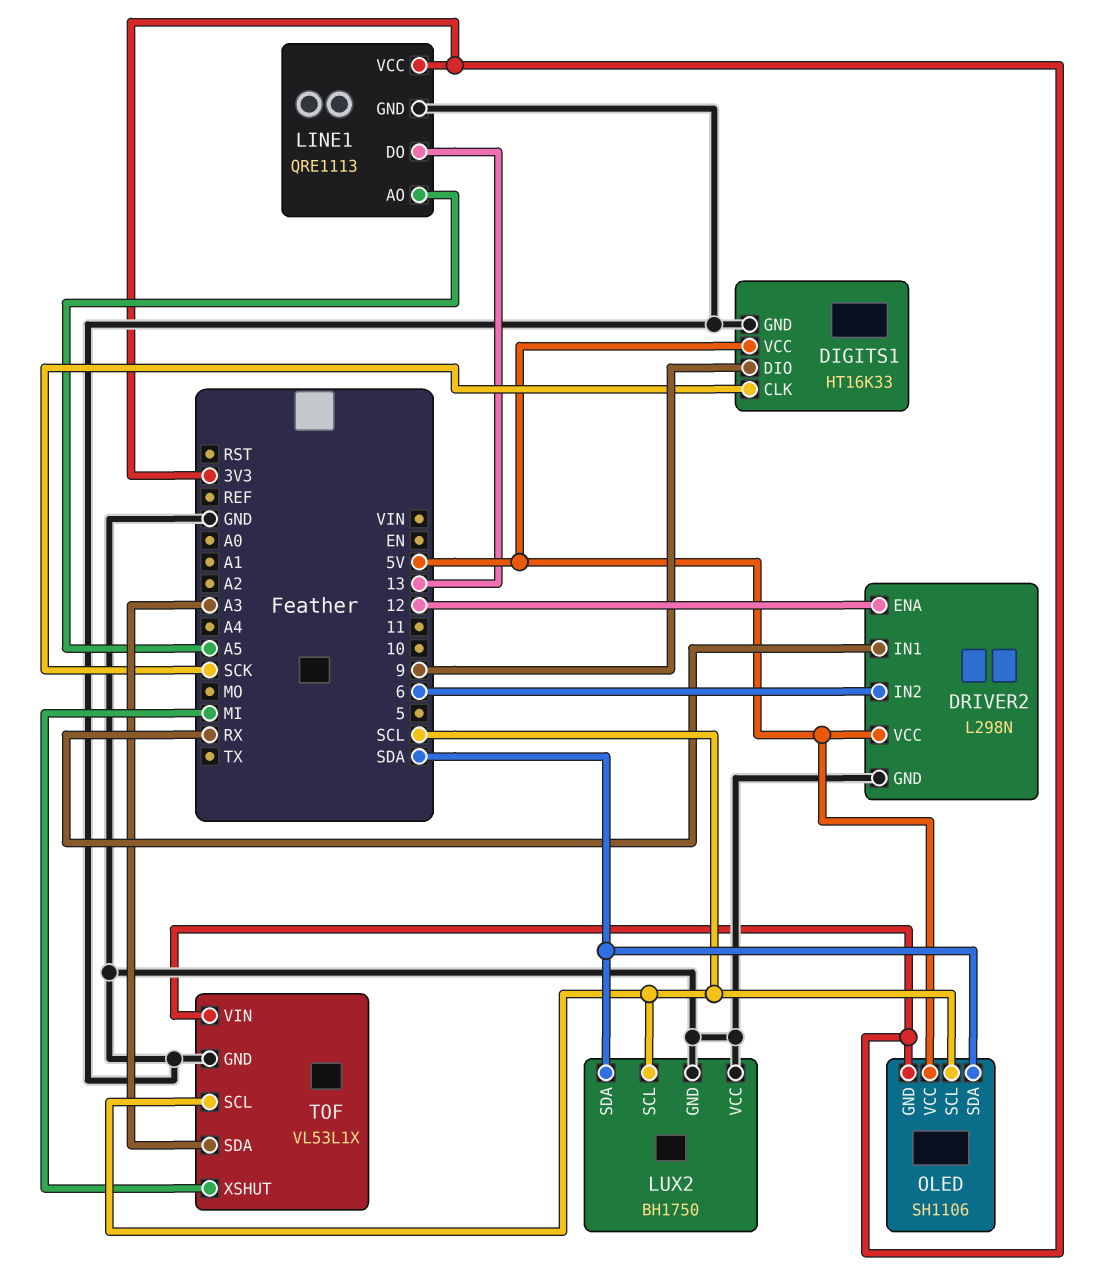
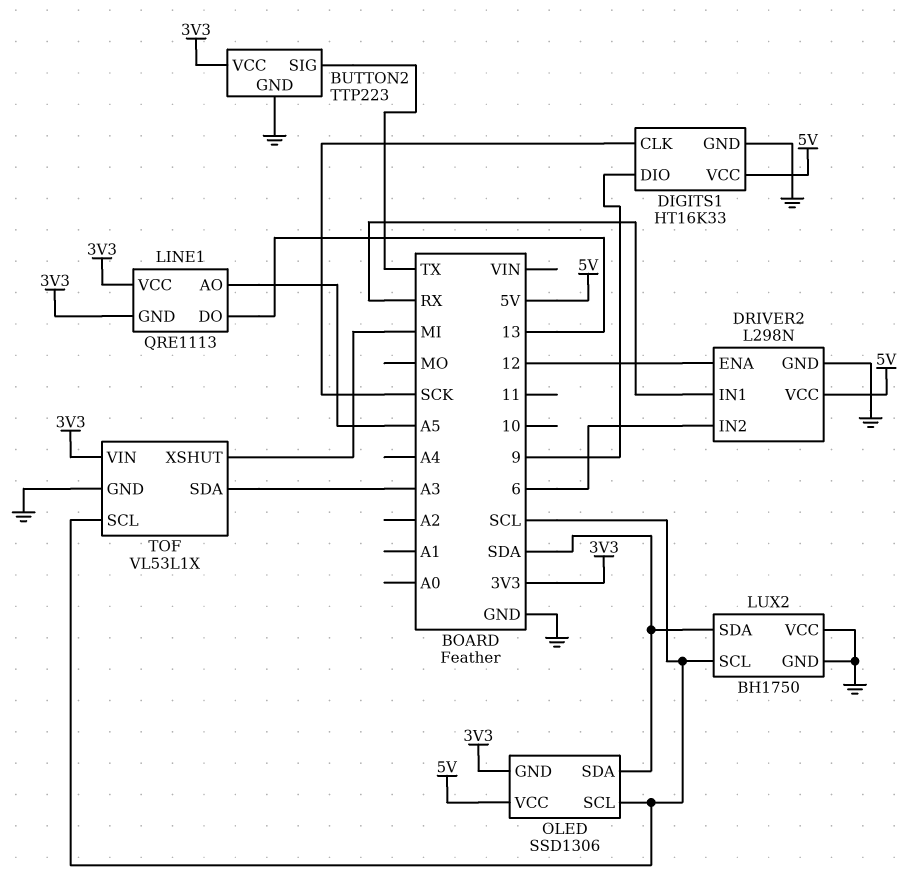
BUTTON2: none -> TTP223
BUTTON2 pin GND: none -> GND
BUTTON2 pin SIG: none -> TX
BUTTON2 pin VCC: none -> 3V3
LINE1 pin GND: GND -> 3V3
OLED: SH1106 -> SSD1306

